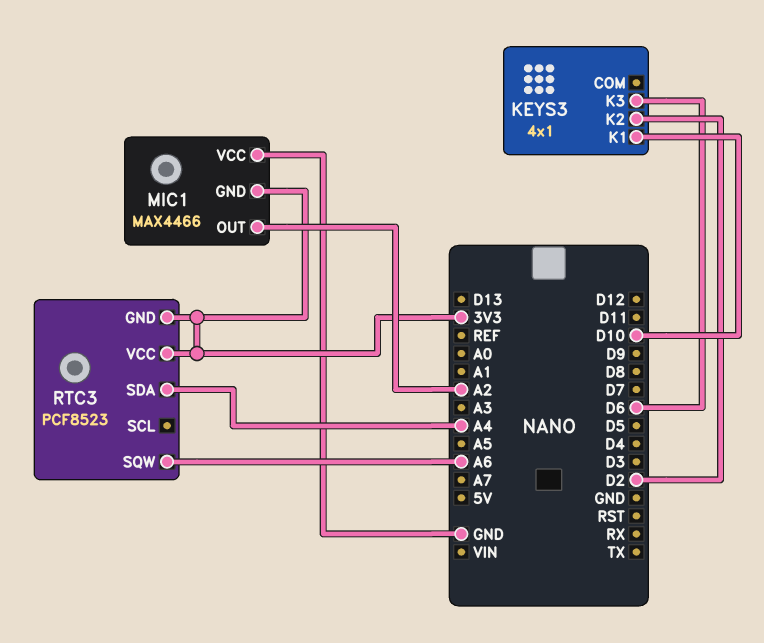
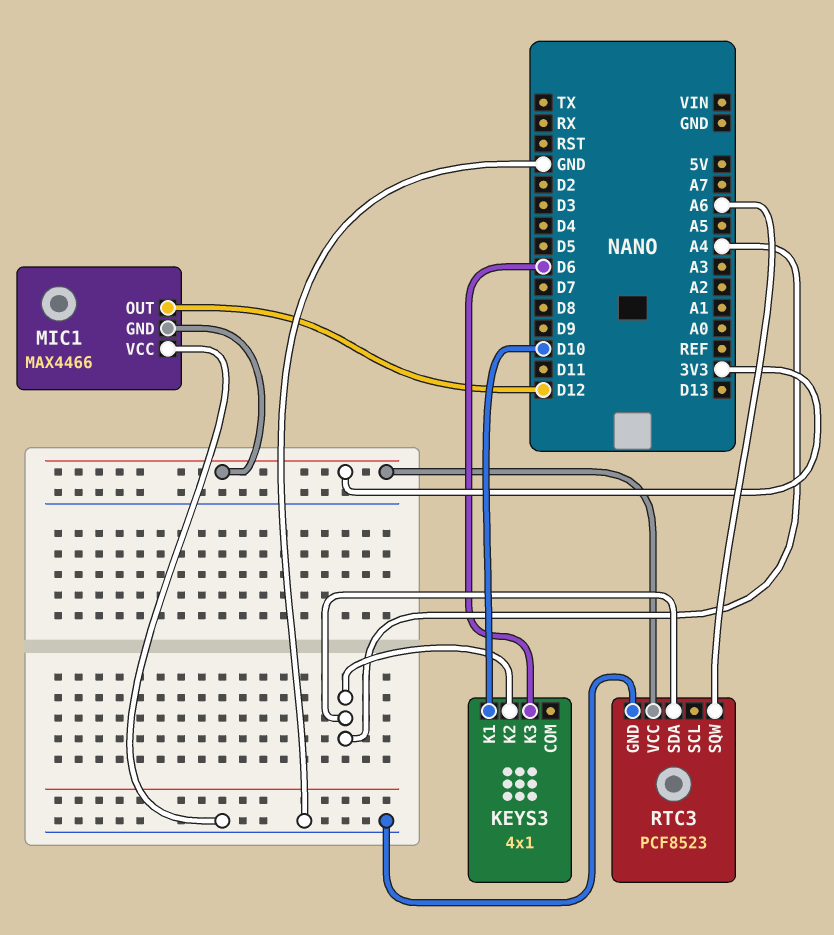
KEYS3 pin K2: D2 -> A4
MIC1 pin OUT: A2 -> D12
RTC3 pin GND: 3V3 -> GND

